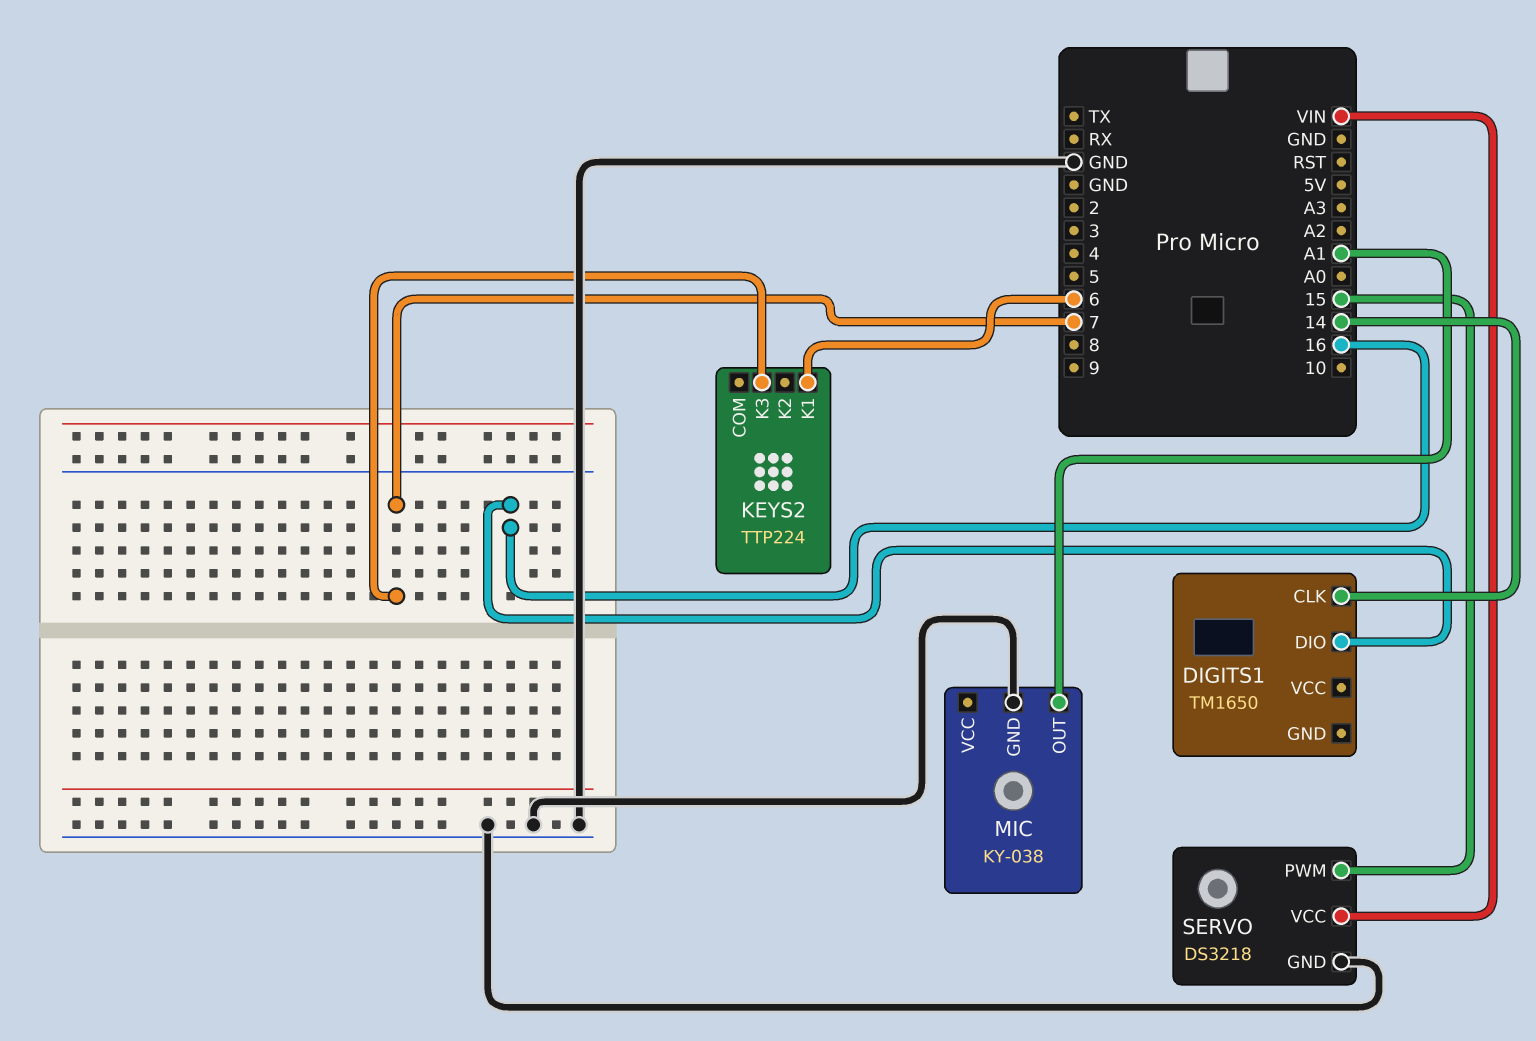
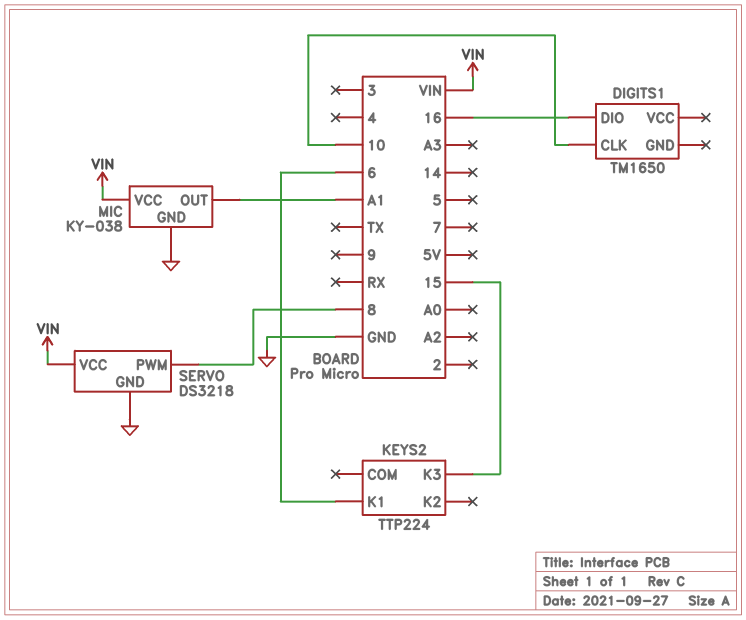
DIGITS1 pin CLK: 14 -> 10
KEYS2 pin K3: 7 -> 15
MIC pin VCC: none -> VIN
SERVO pin PWM: 15 -> 8

